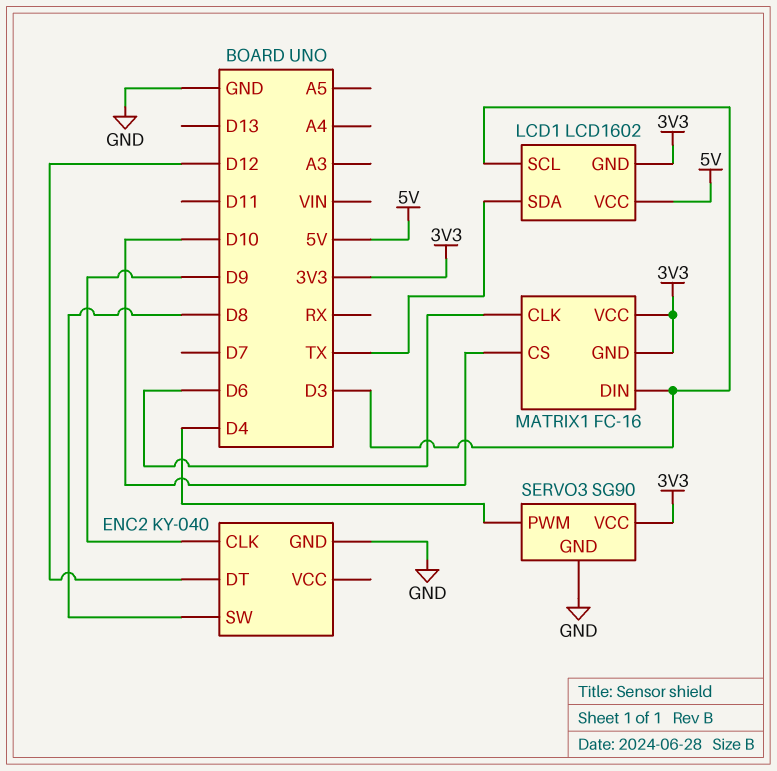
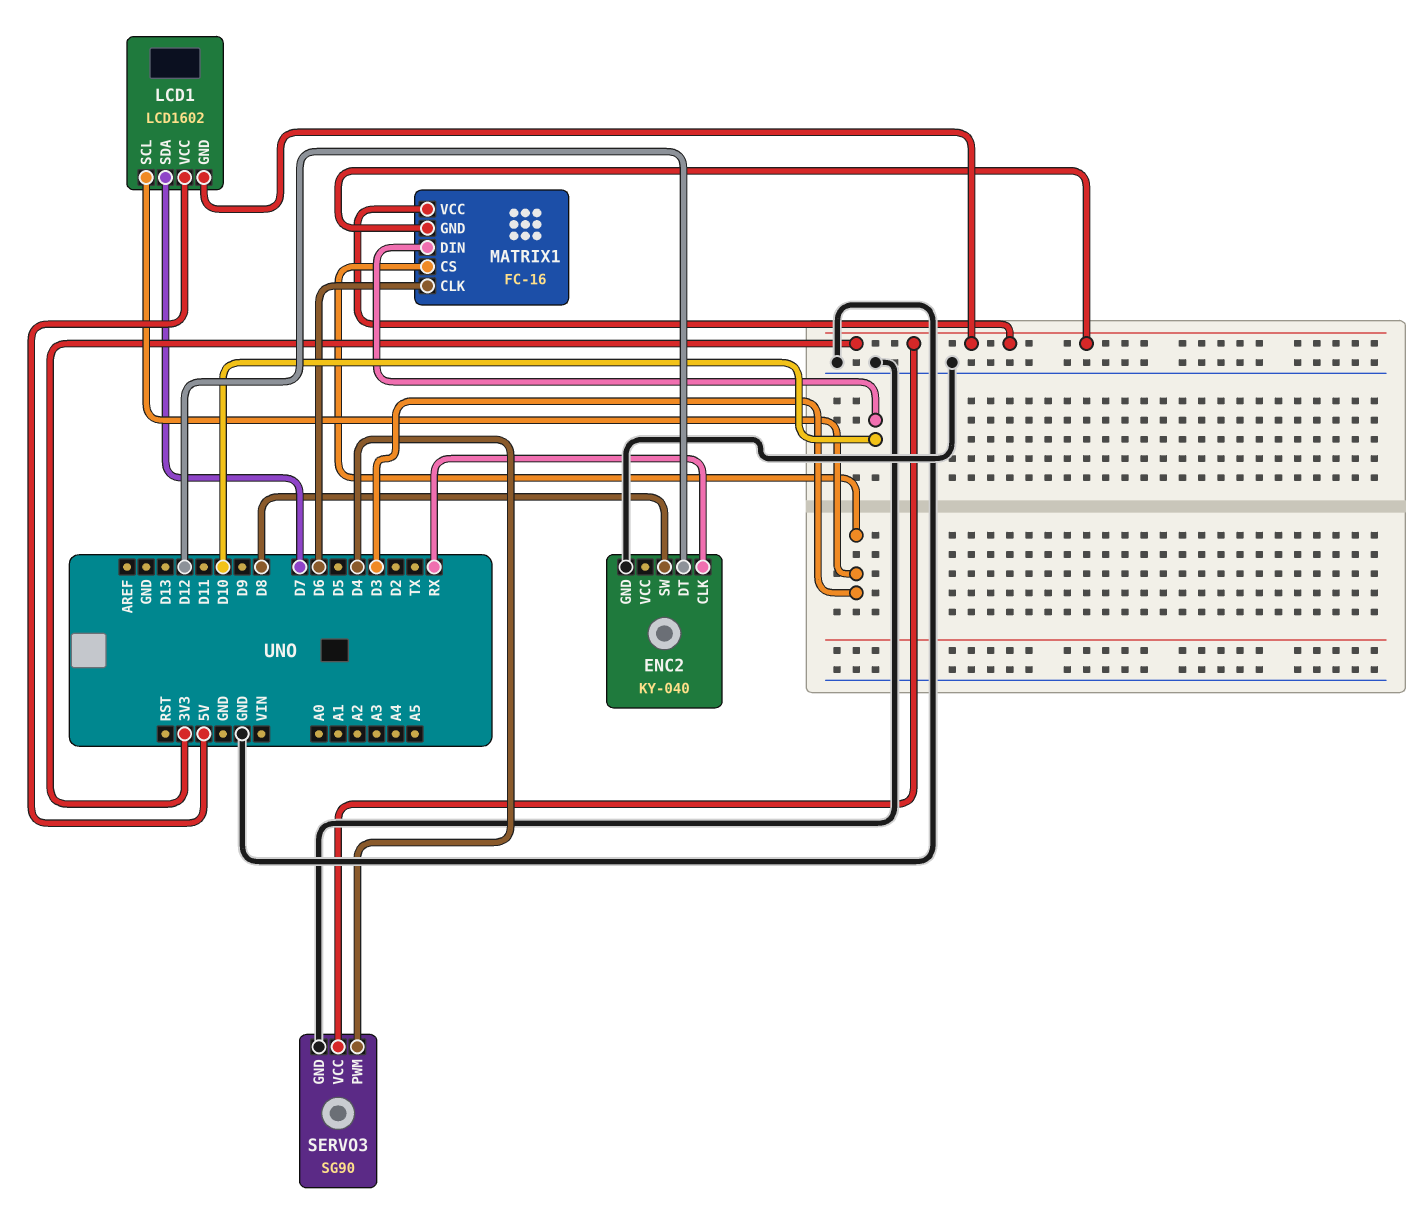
ENC2 pin CLK: D9 -> RX
LCD1 pin SDA: TX -> D7
MATRIX1 pin CS: D10 -> D3
MATRIX1 pin DIN: D3 -> D10

